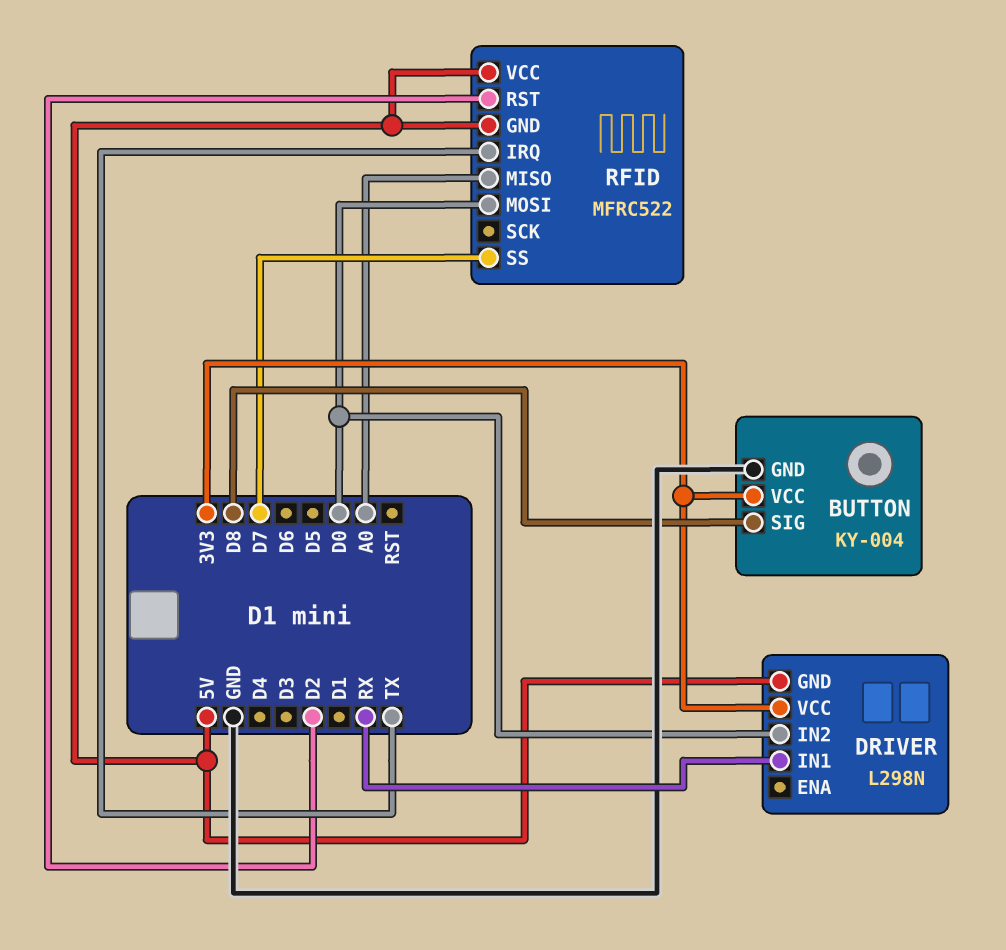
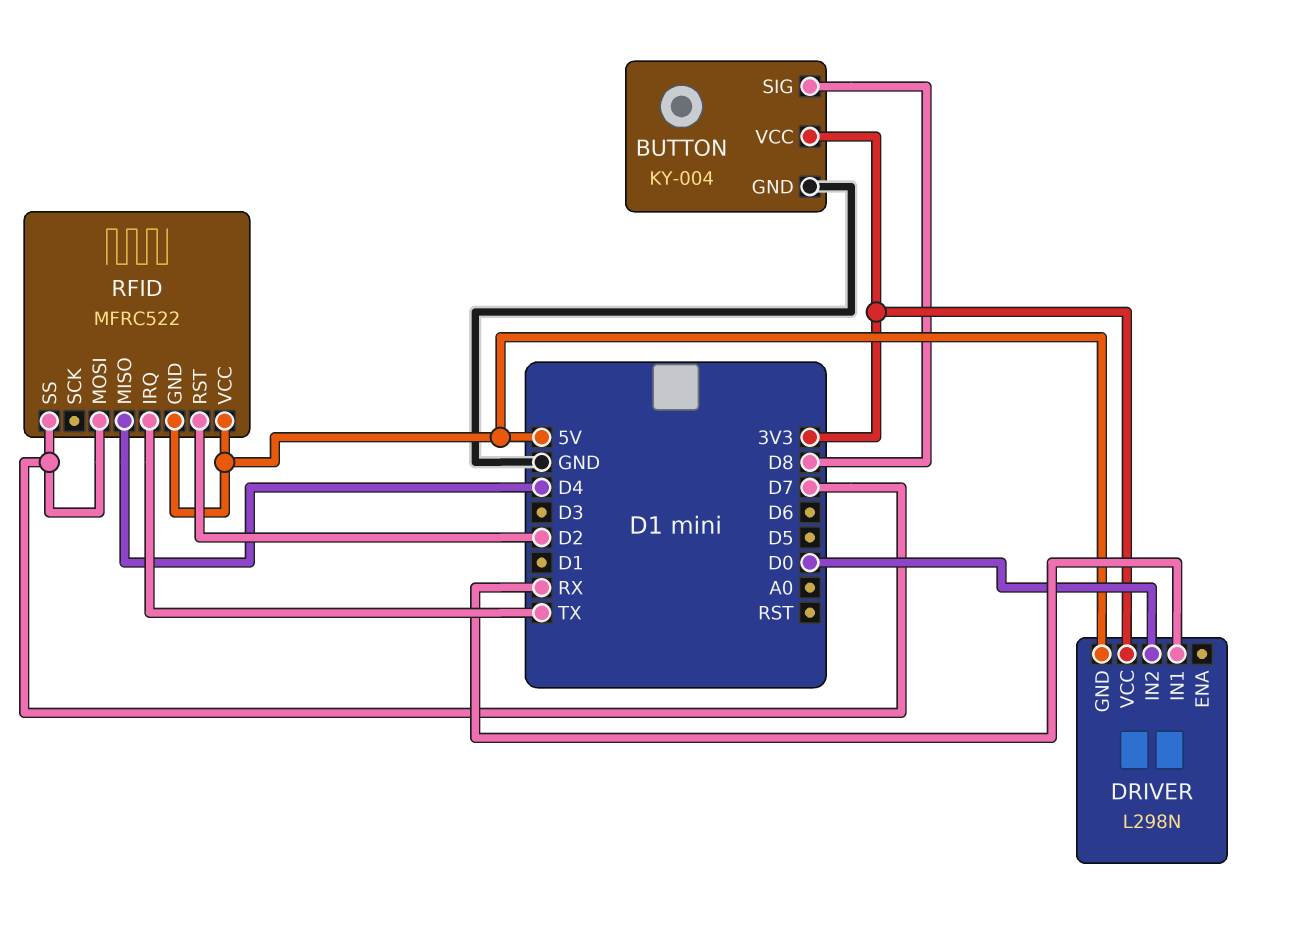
RFID pin MISO: A0 -> D4
RFID pin MOSI: D0 -> D7

